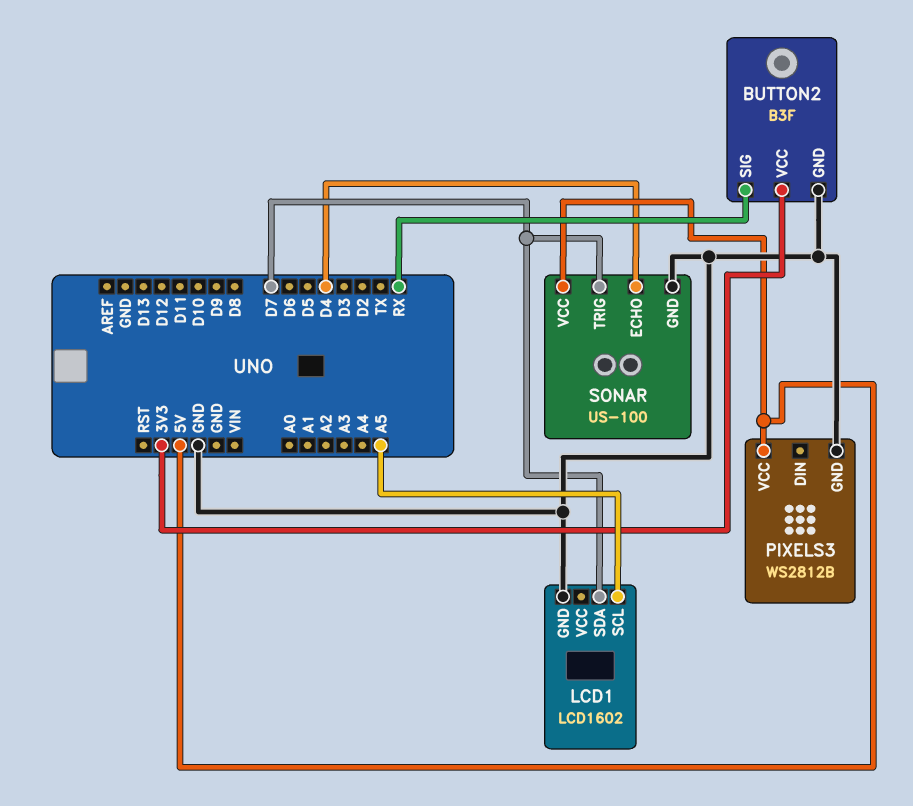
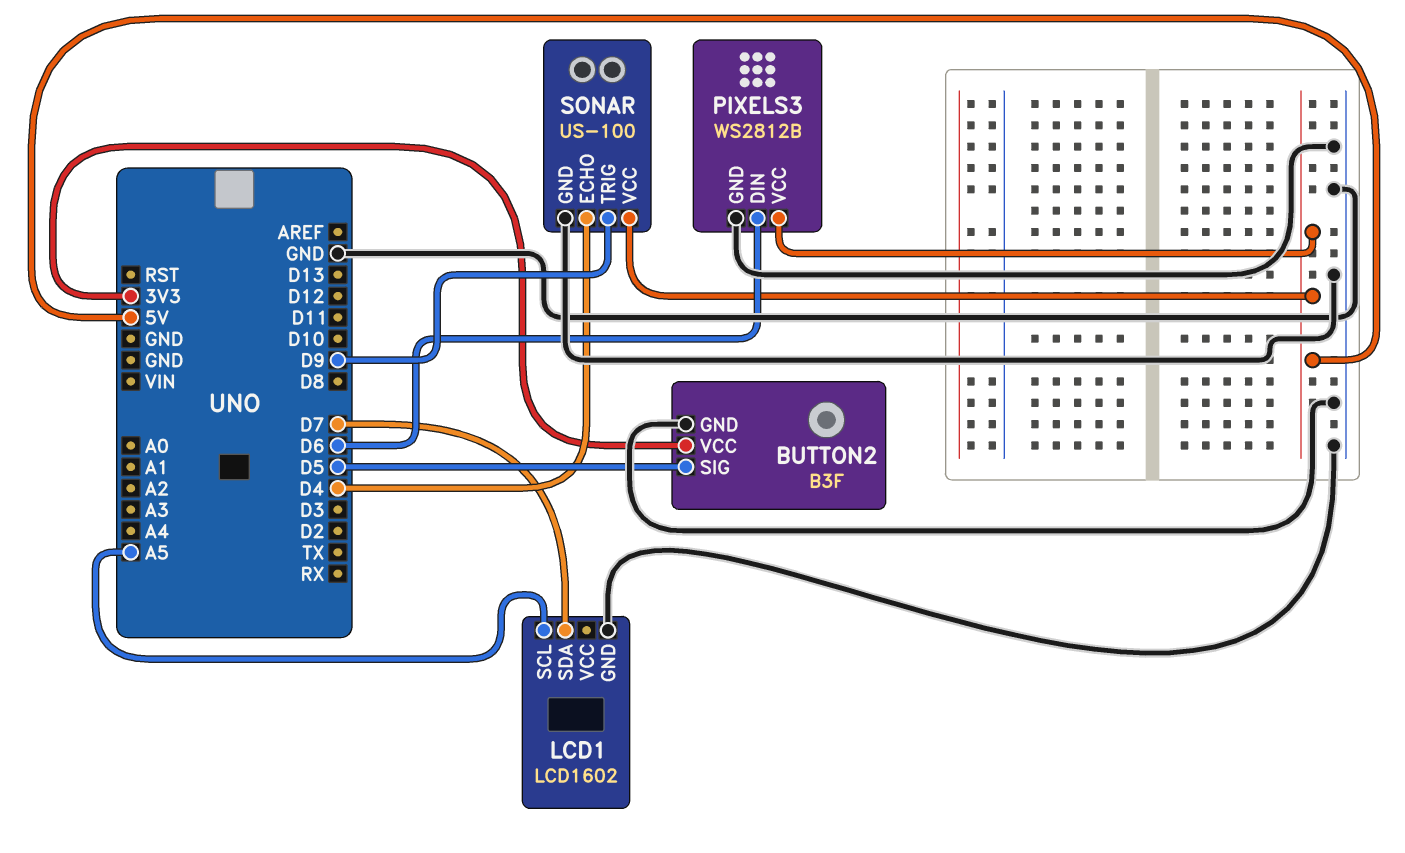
BUTTON2 pin SIG: RX -> D5
PIXELS3 pin DIN: none -> D6
SONAR pin TRIG: D7 -> D9

